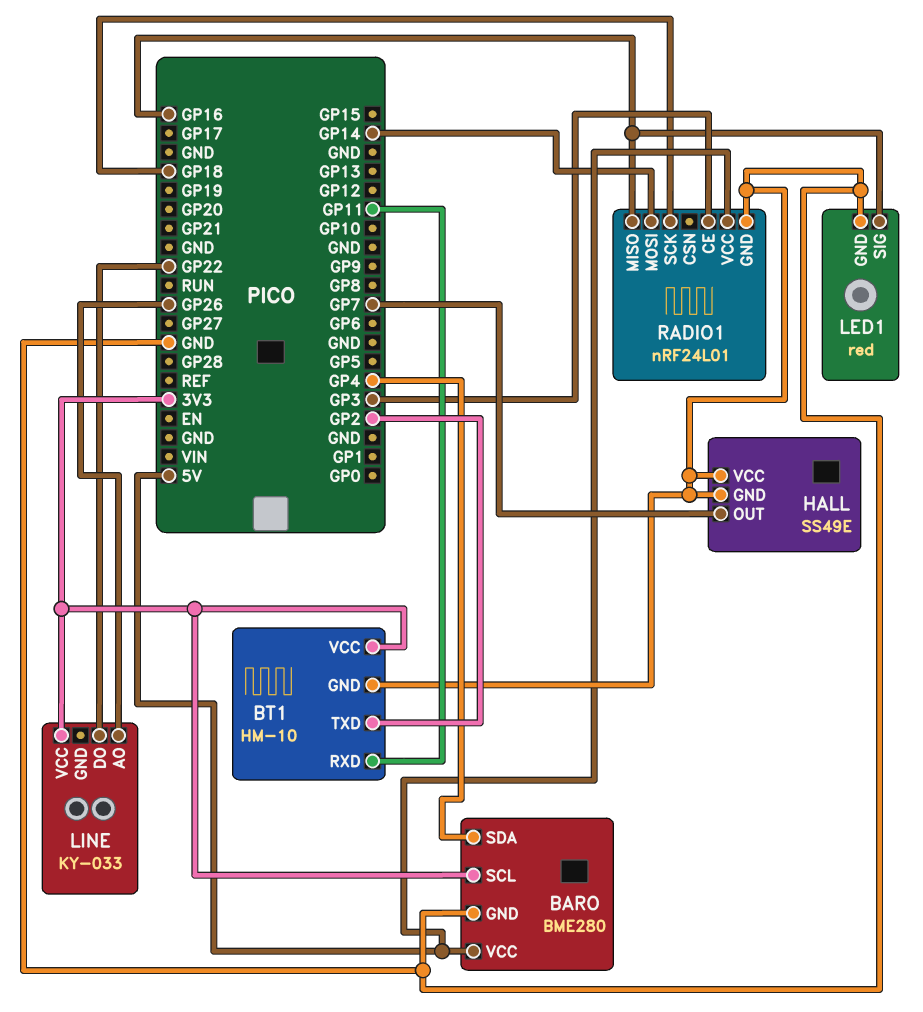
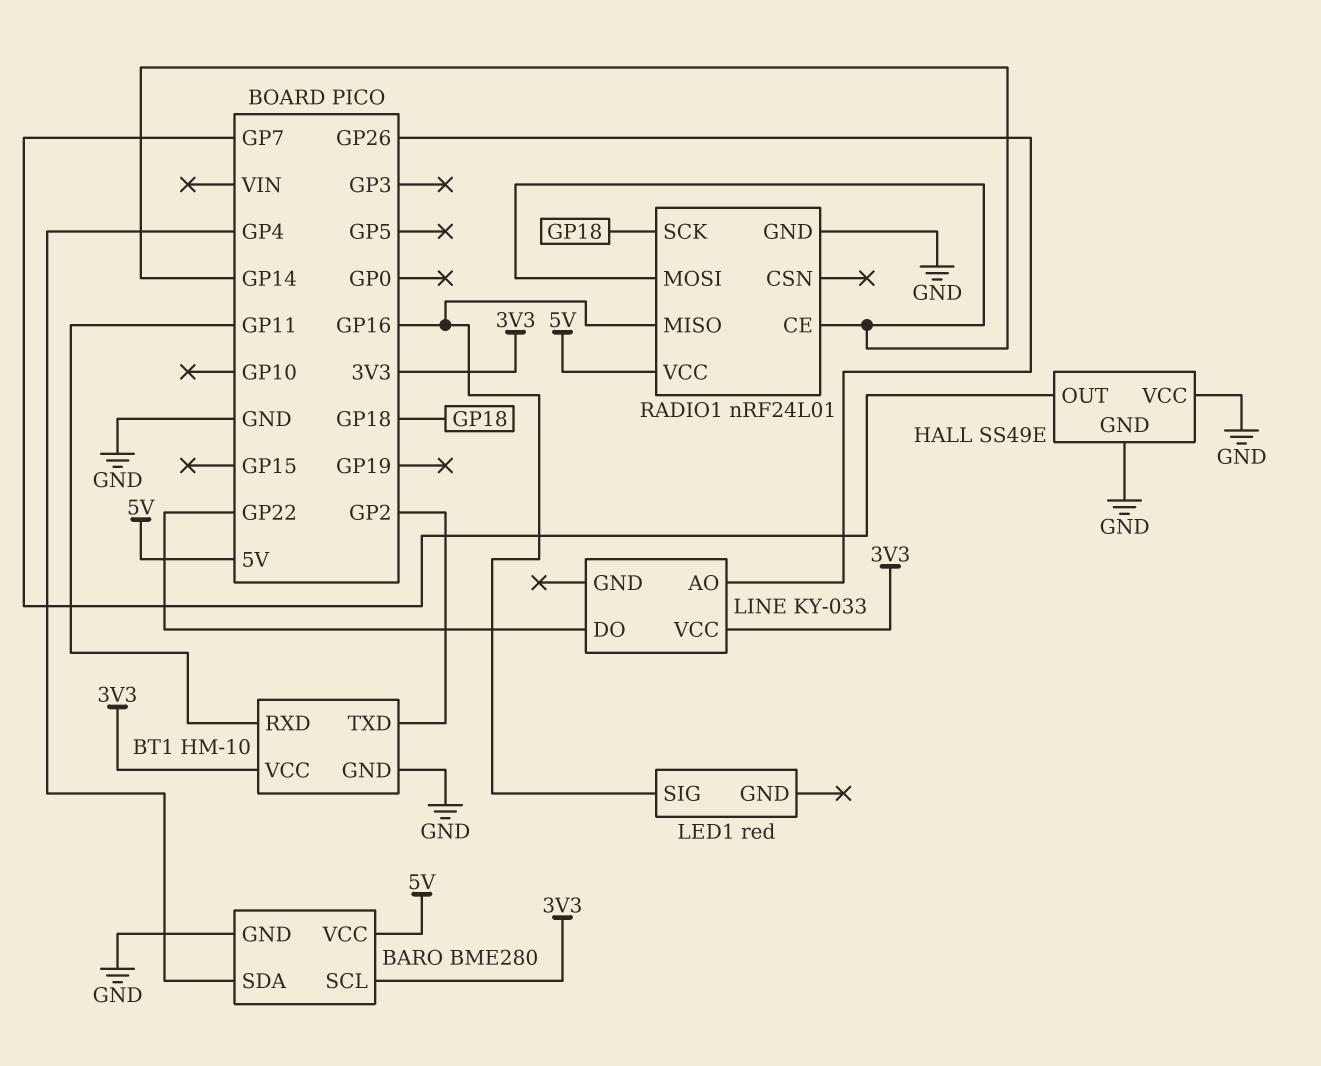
LED1 pin GND: GND -> none
RADIO1 pin CE: GP3 -> GP14

